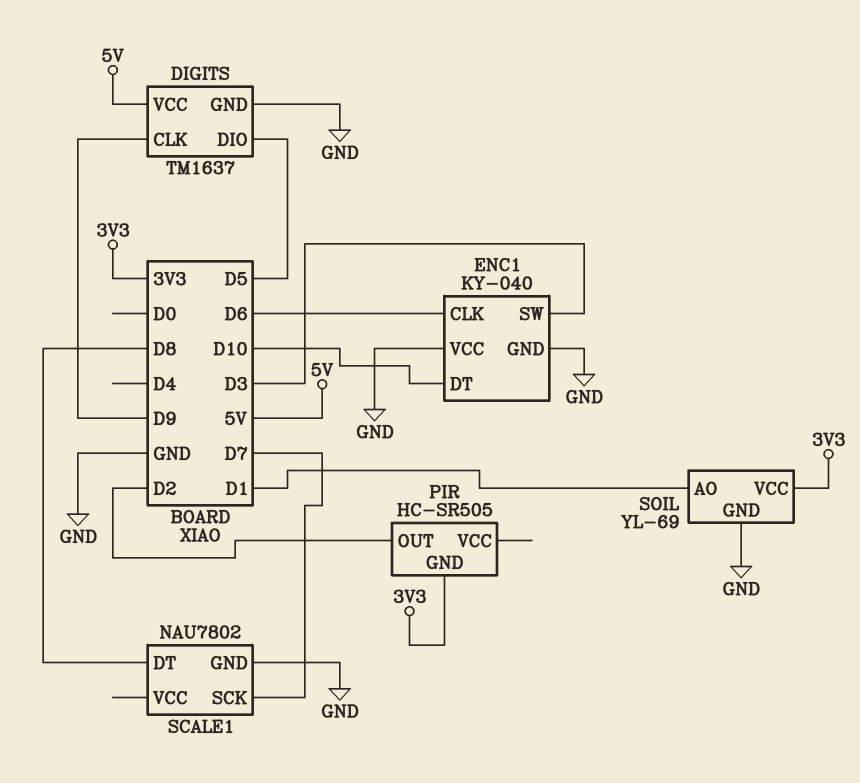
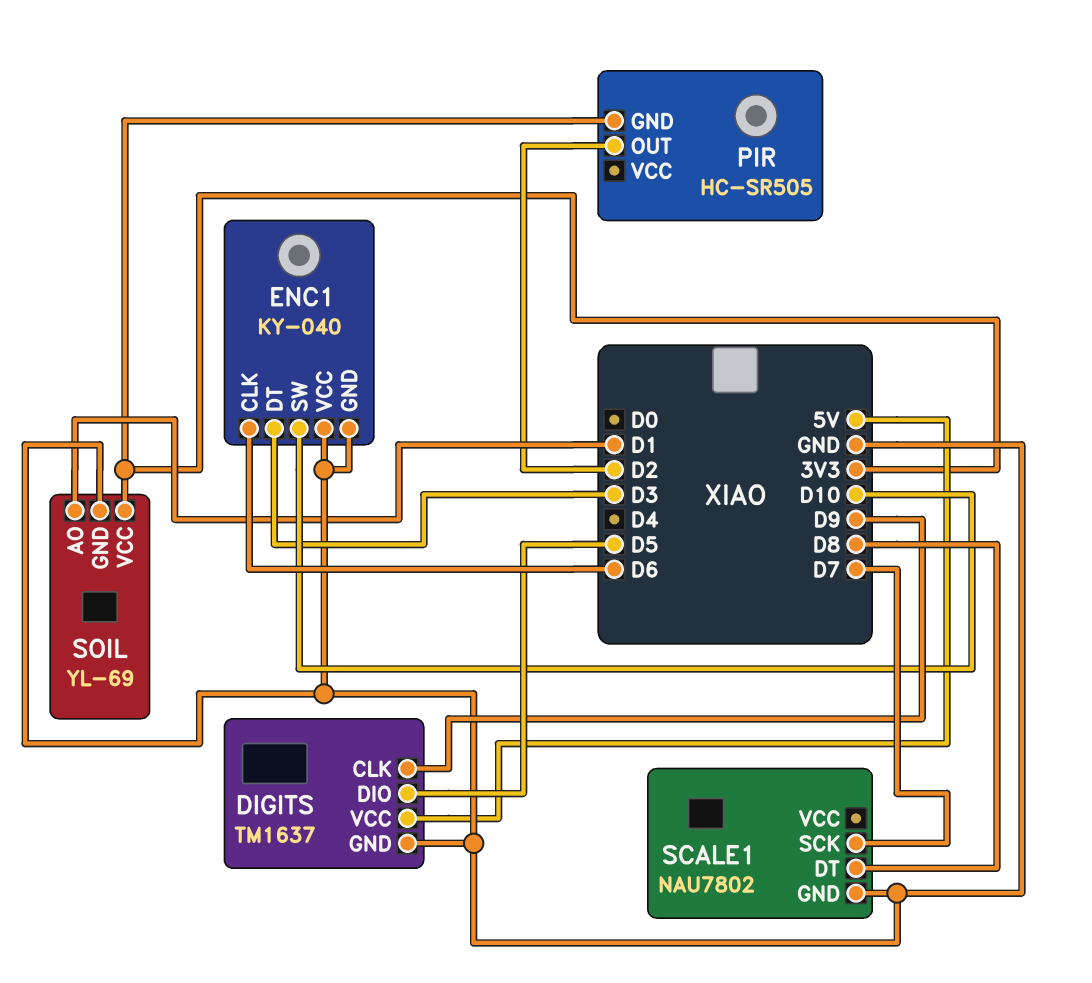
ENC1 pin DT: D10 -> D3
ENC1 pin SW: D3 -> D10

